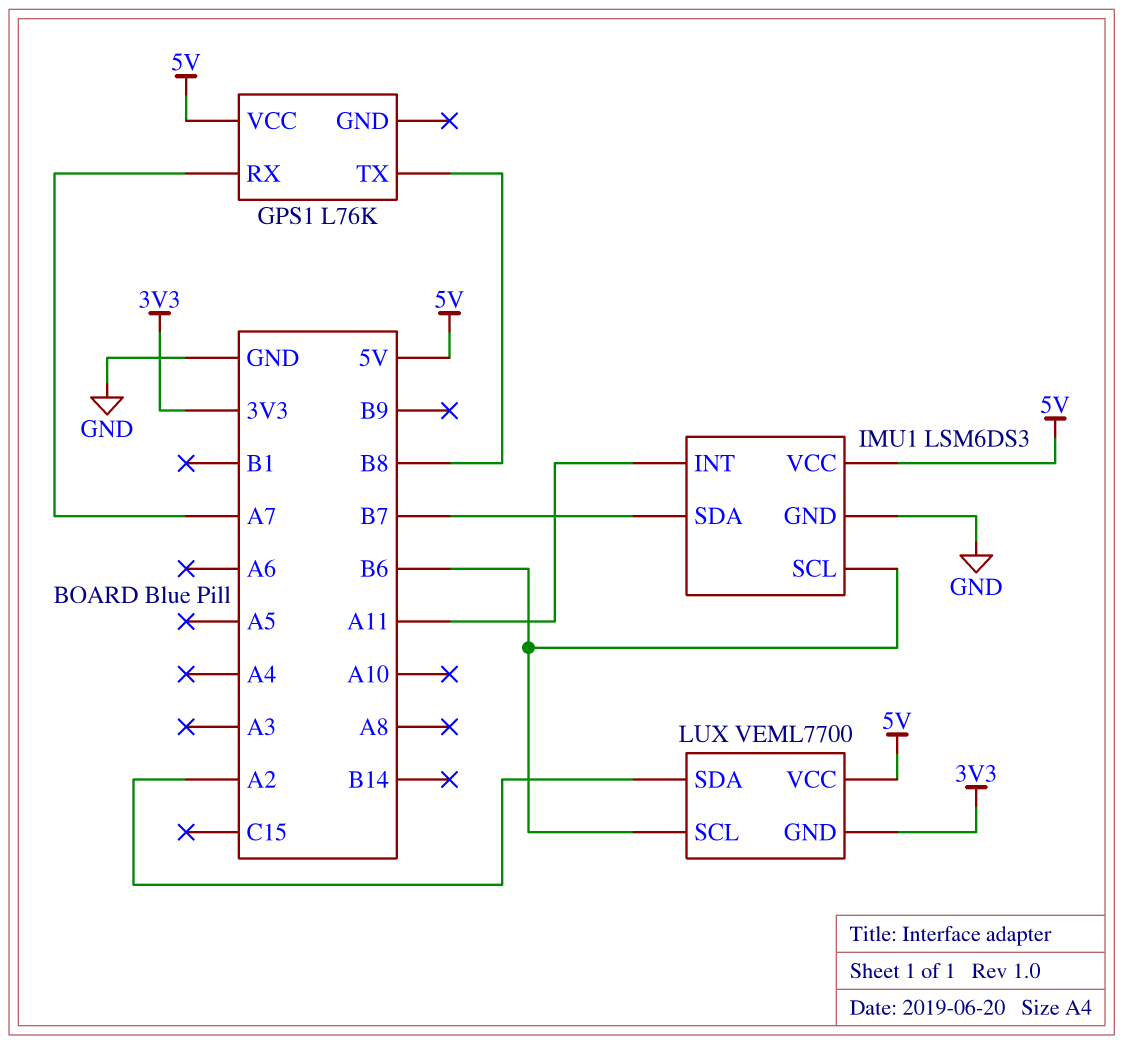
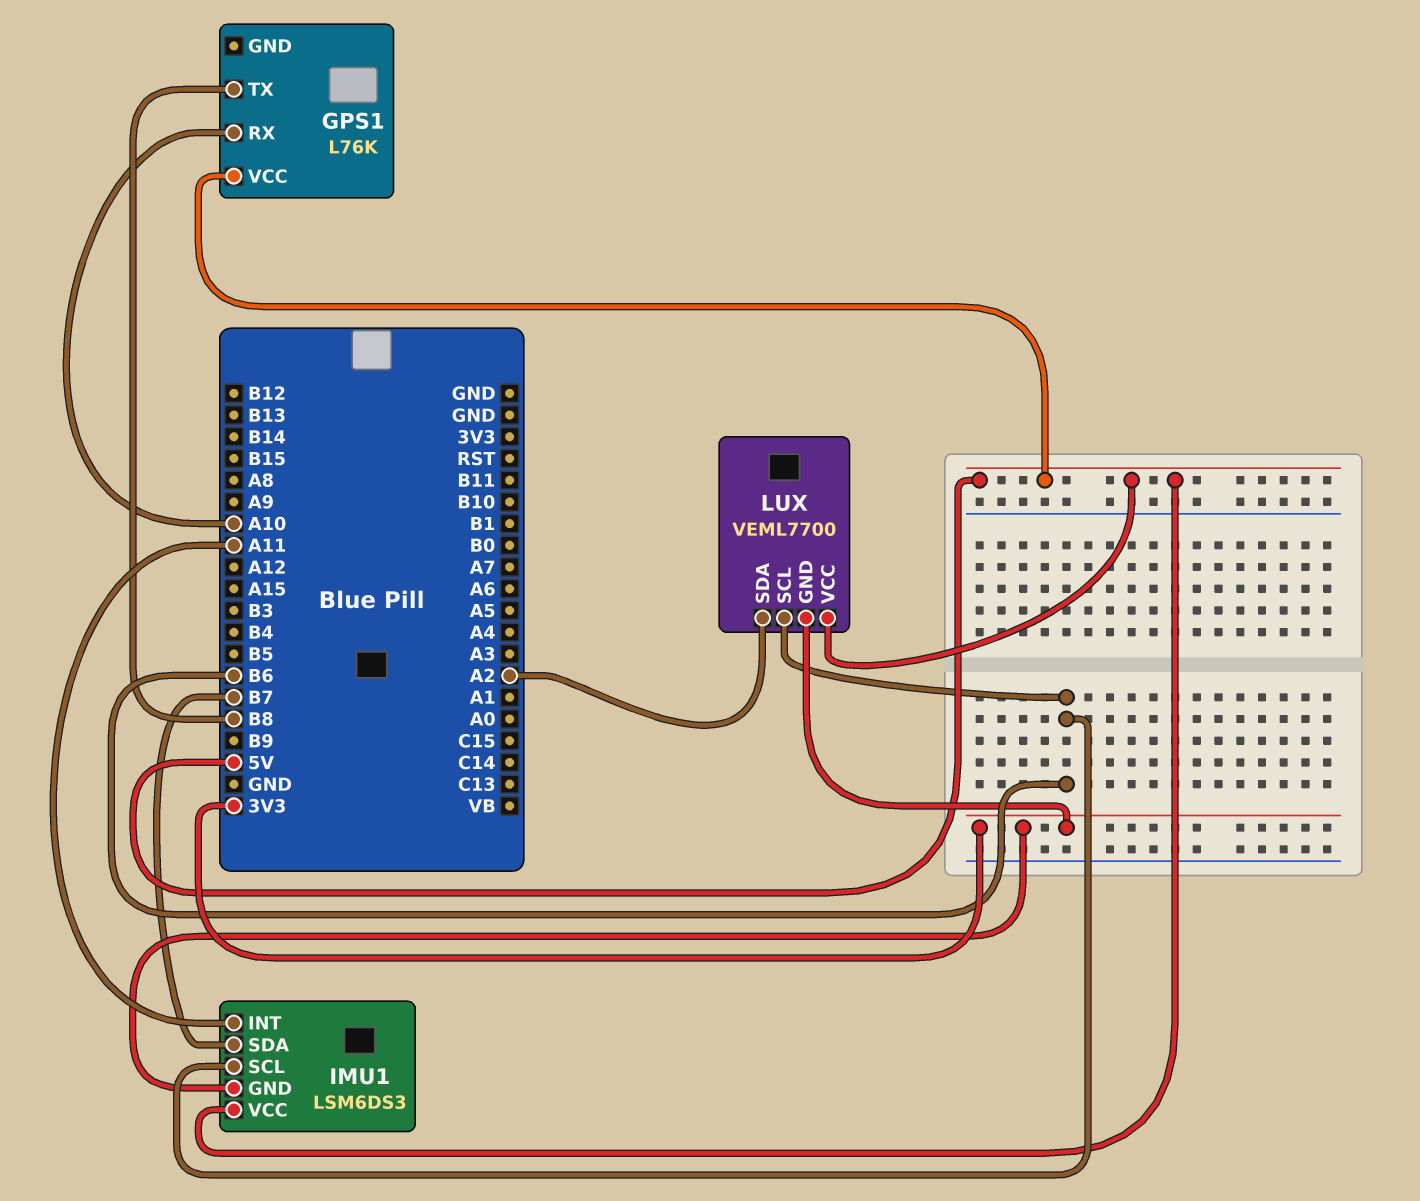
GPS1 pin RX: A7 -> A10
IMU1 pin GND: GND -> 3V3

